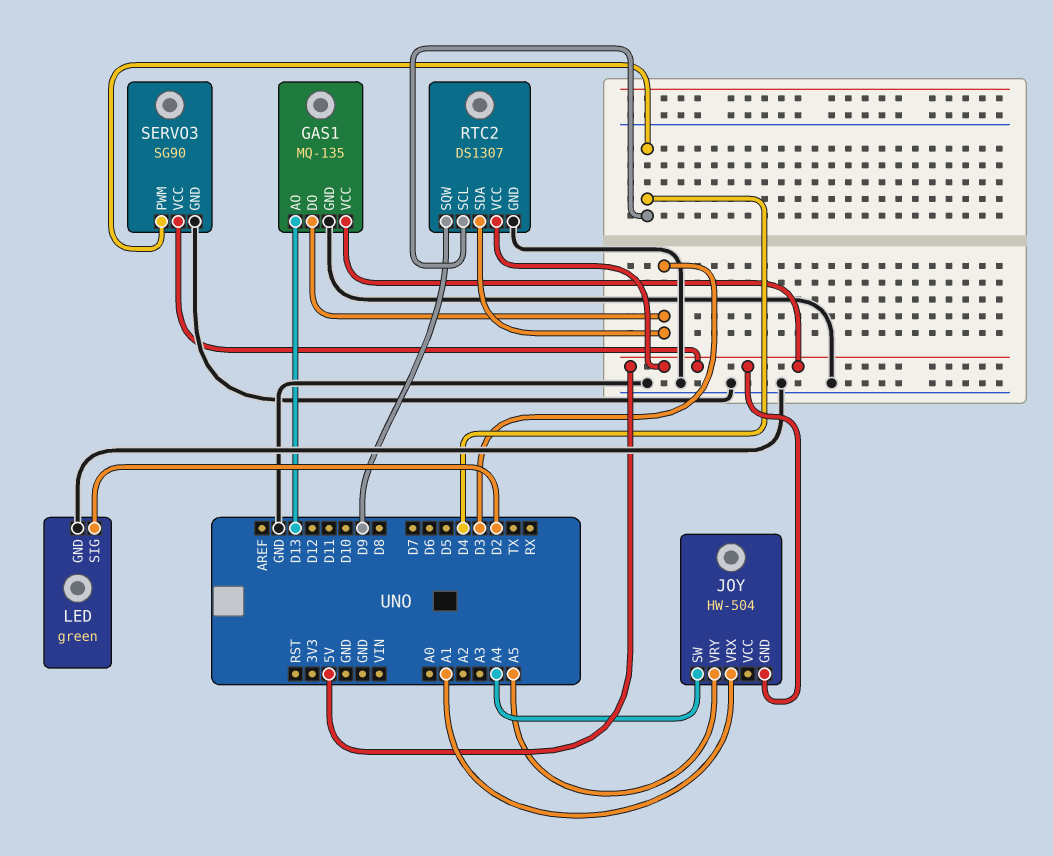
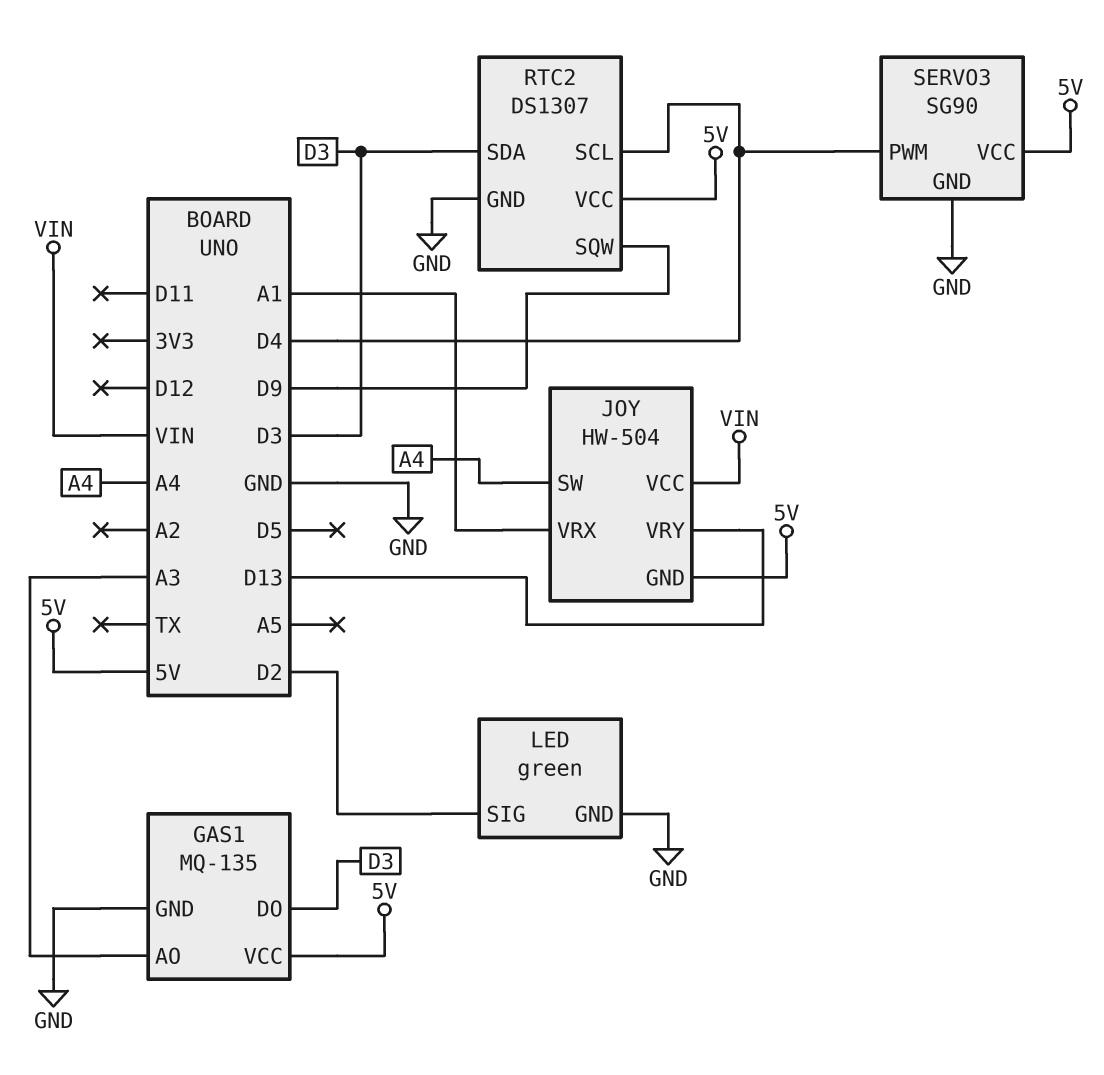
GAS1 pin AO: D13 -> A3
JOY pin VCC: none -> VIN
JOY pin VRY: A5 -> D13

